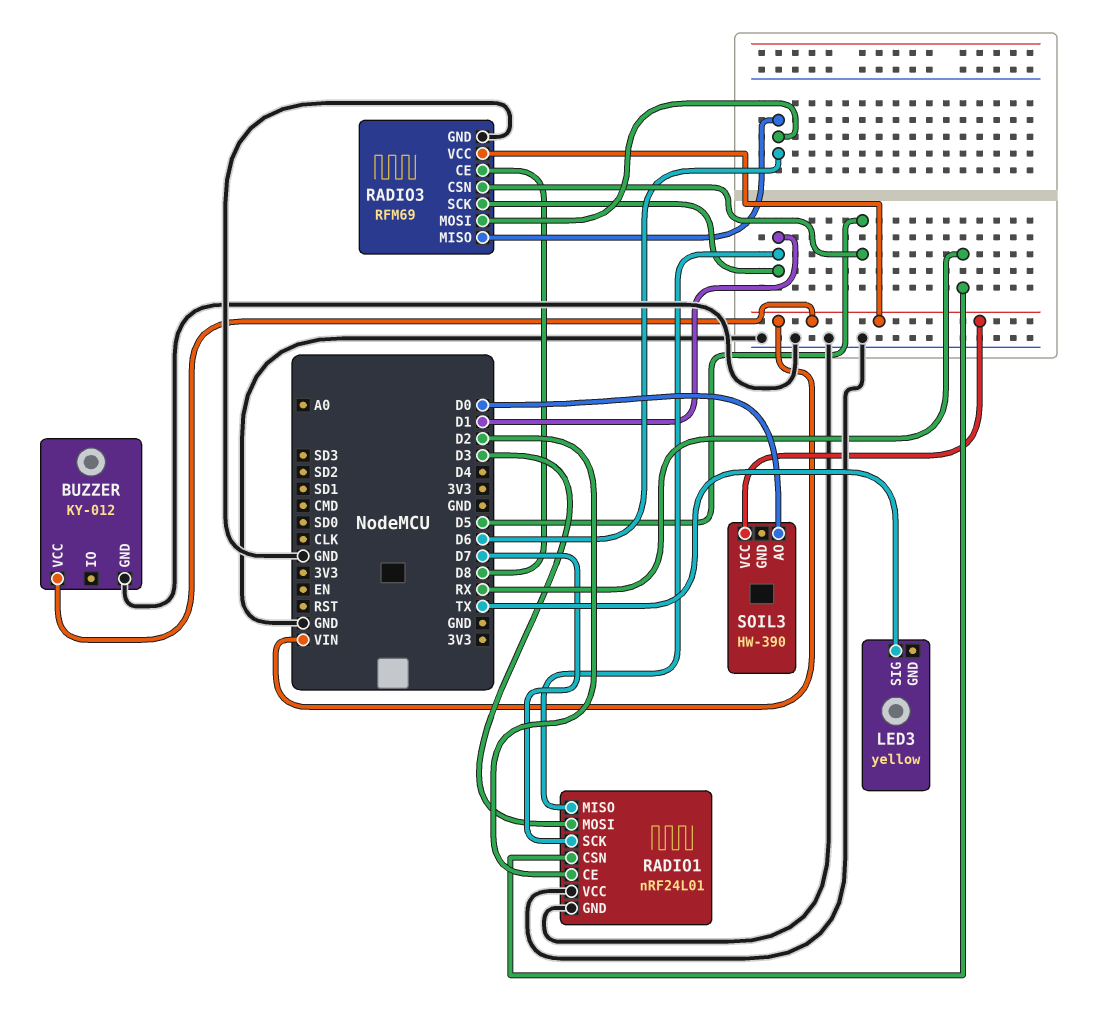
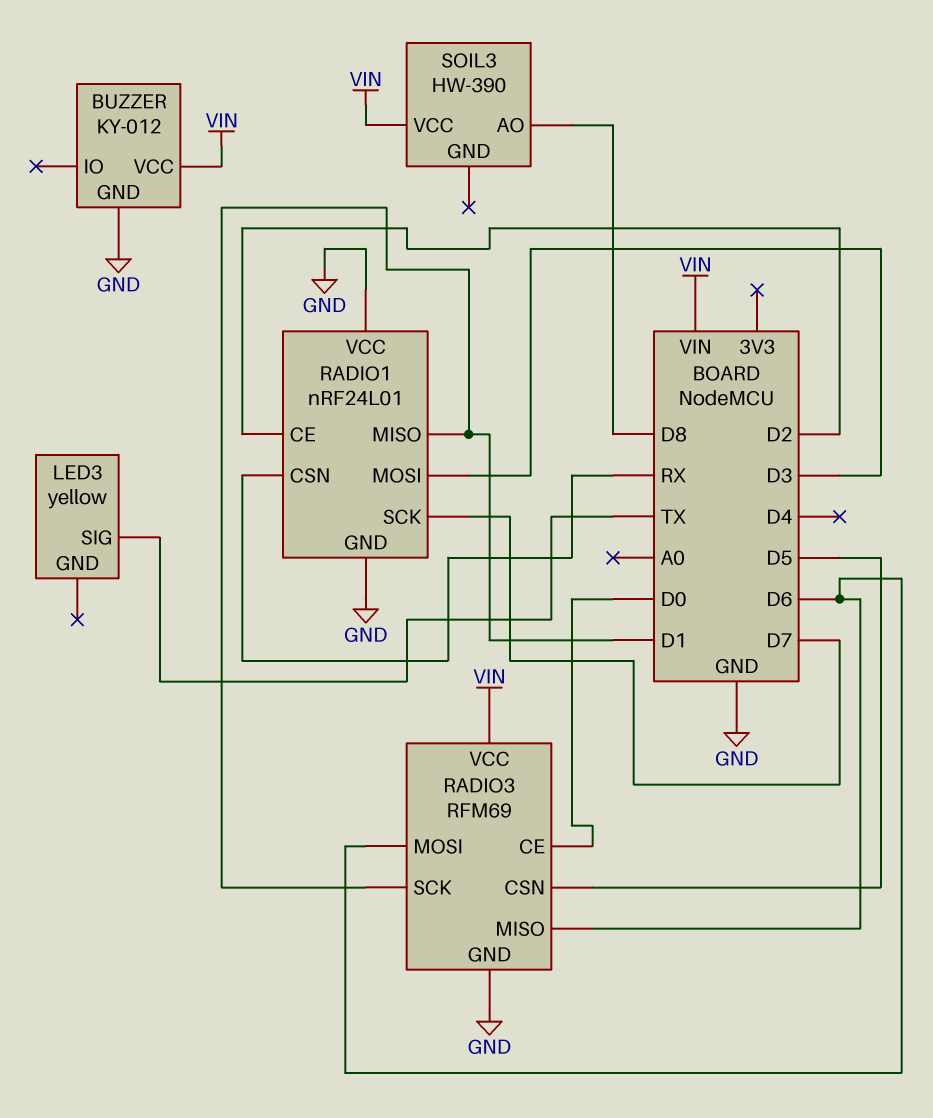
RADIO3 pin CE: D8 -> D0
SOIL3 pin AO: D0 -> D8

